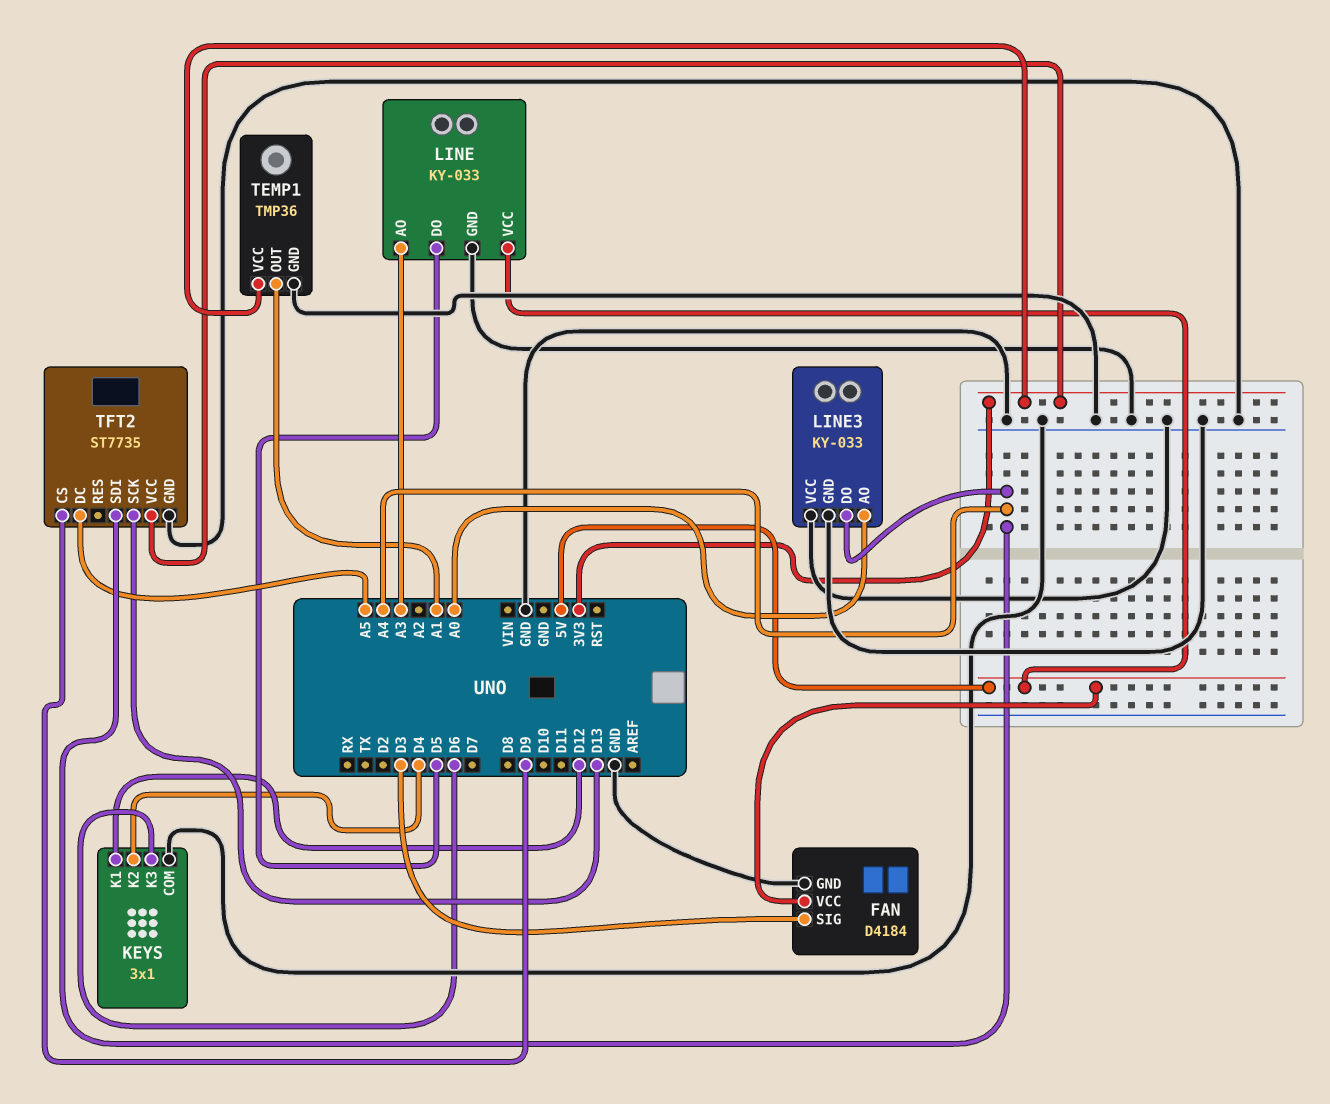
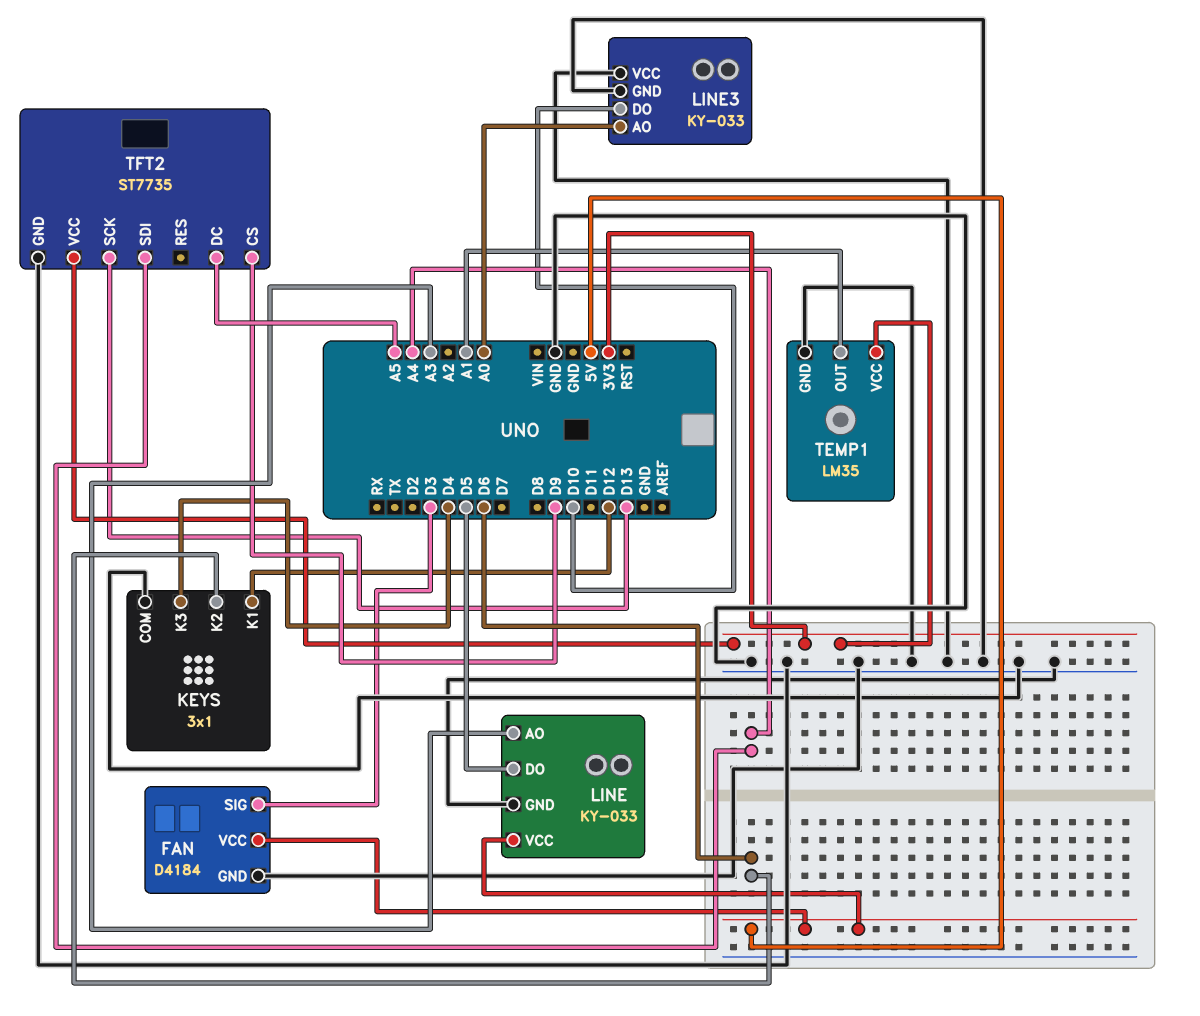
KEYS pin K2: D4 -> D6
KEYS pin K3: D6 -> D4
LINE3 pin DO: A4 -> D10
TEMP1: TMP36 -> LM35

